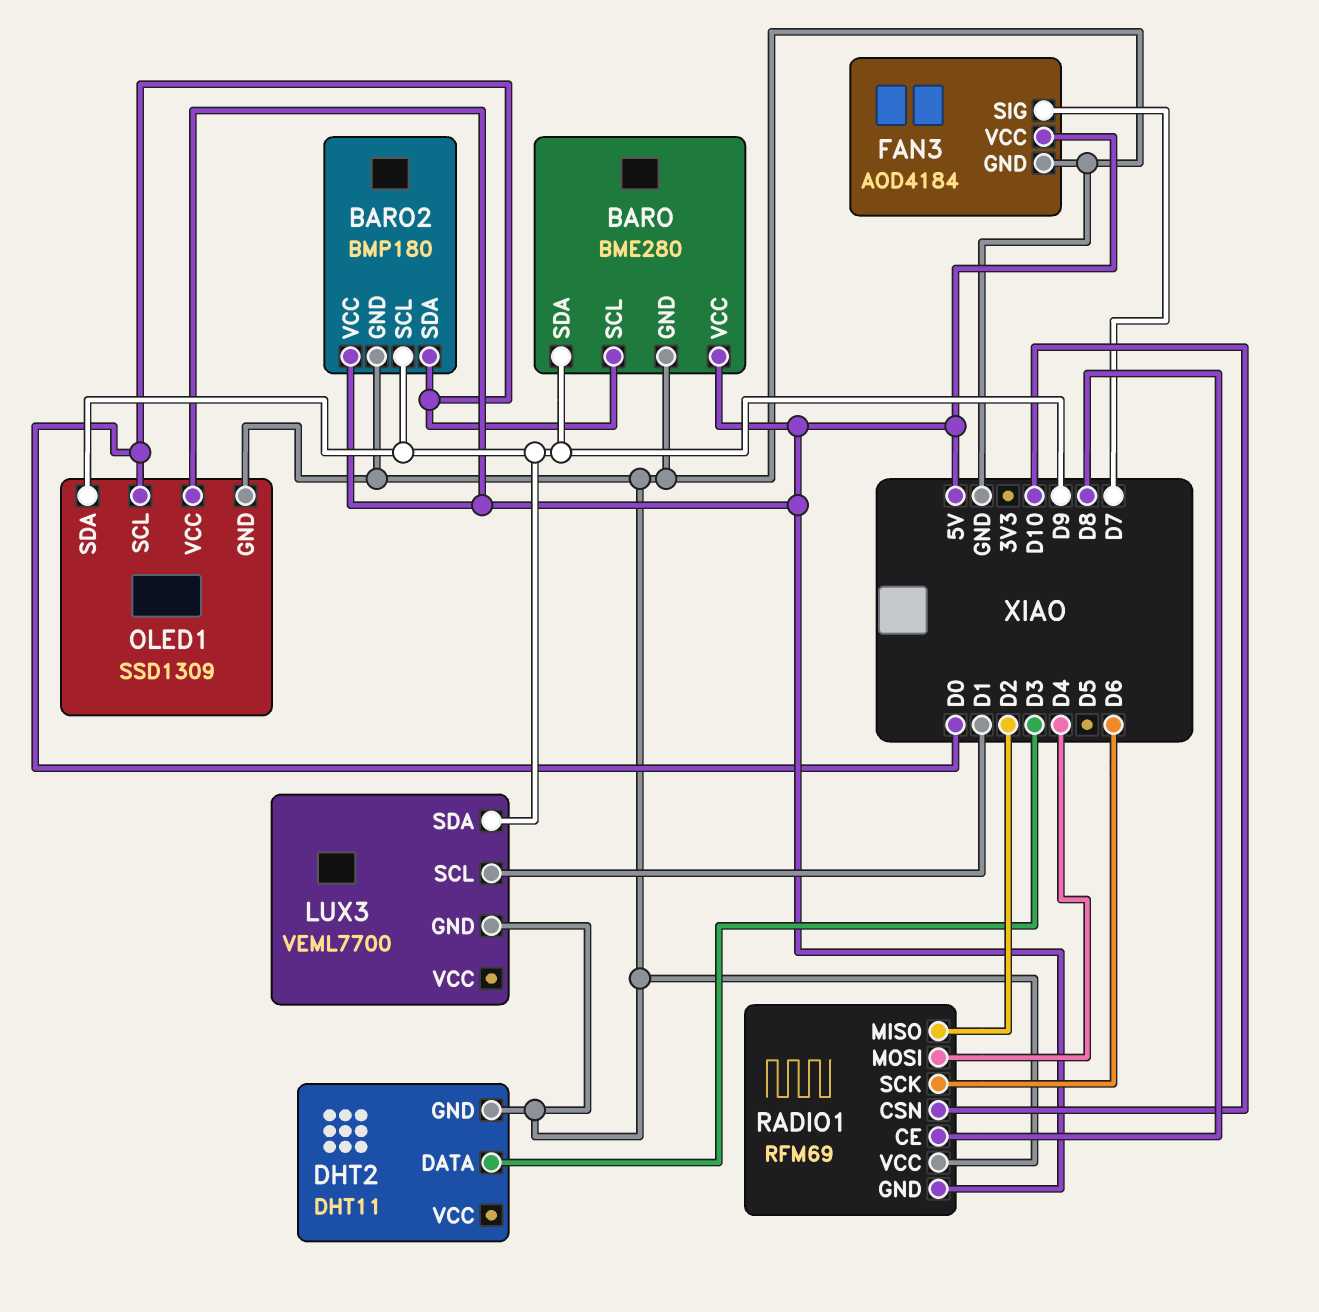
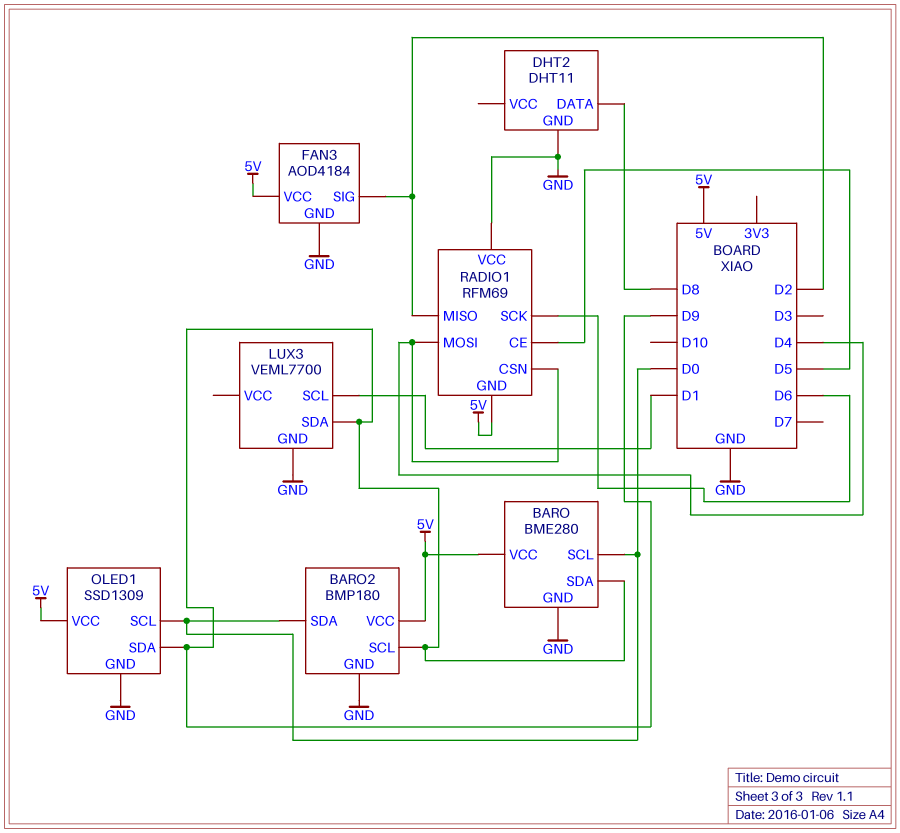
DHT2 pin DATA: D3 -> D8
FAN3 pin SIG: D7 -> D2
RADIO1 pin CE: D8 -> D5
RADIO1 pin CSN: D10 -> D4

